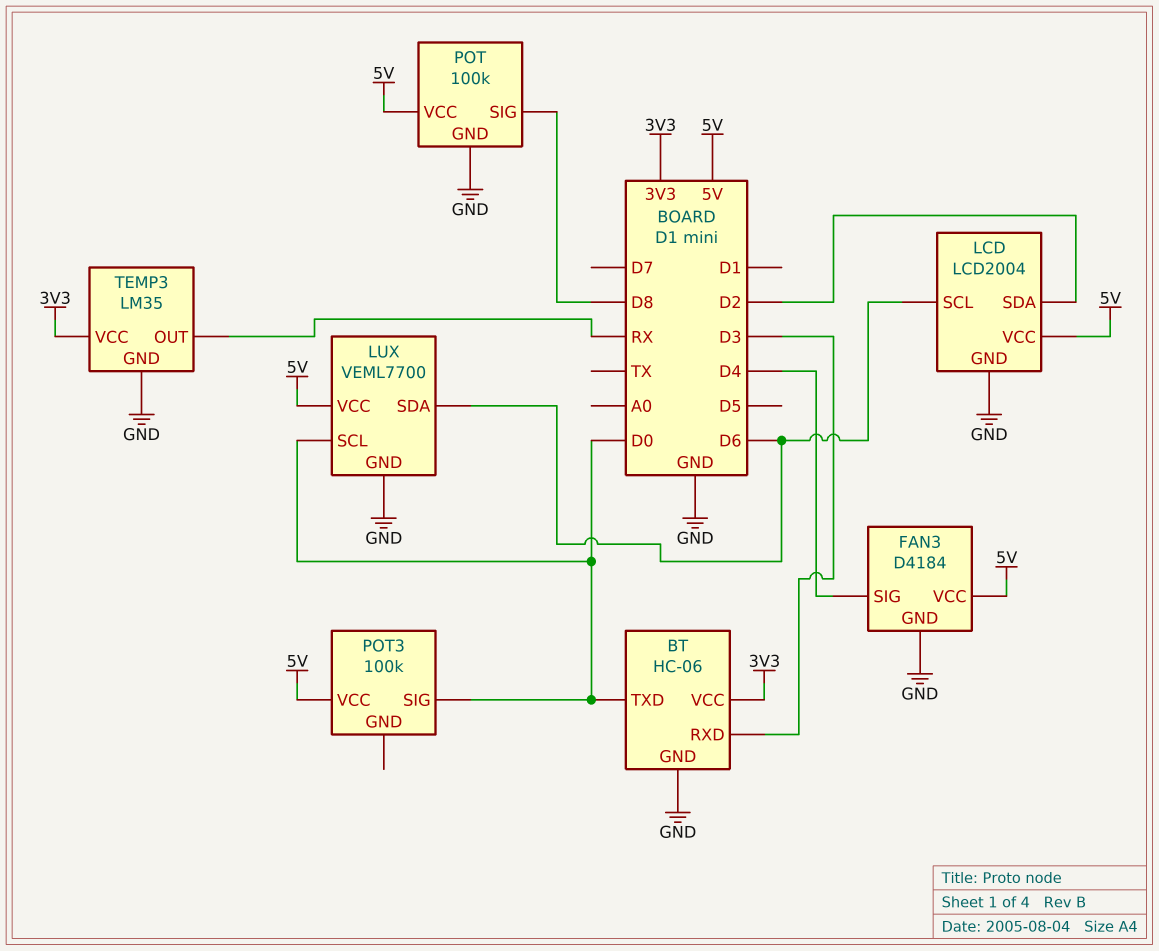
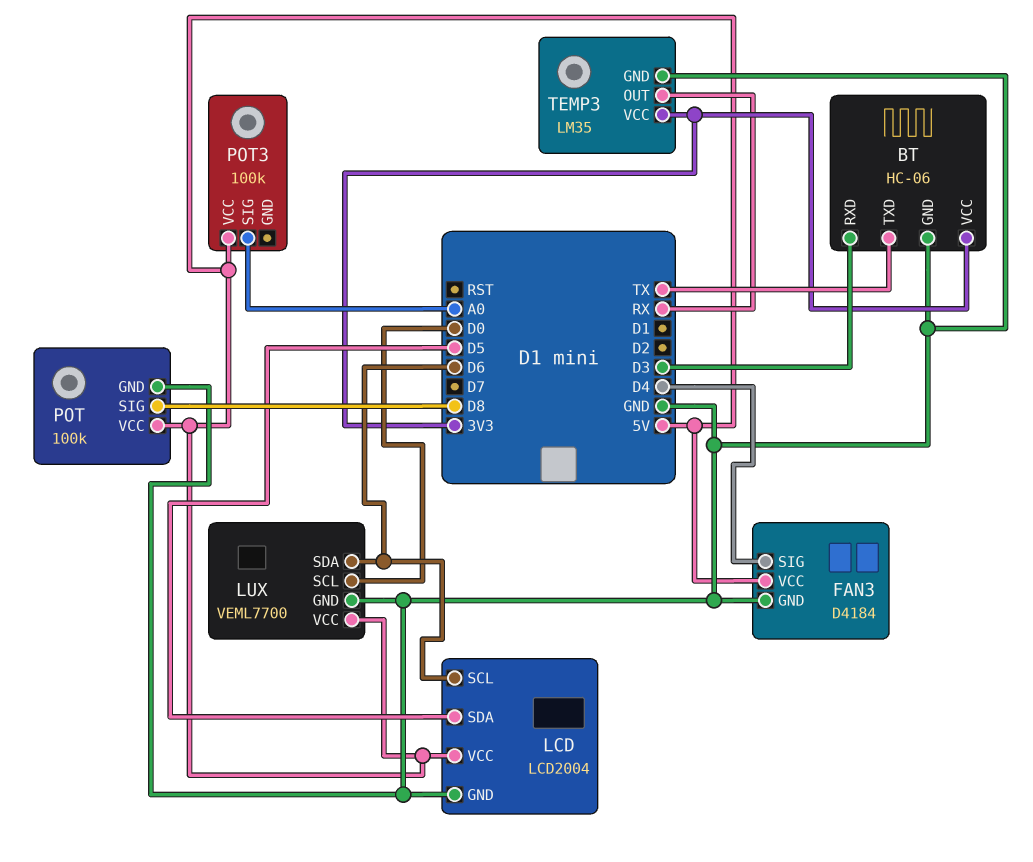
BT pin TXD: D0 -> TX
LCD pin SDA: D2 -> D5
POT3 pin SIG: D0 -> A0

